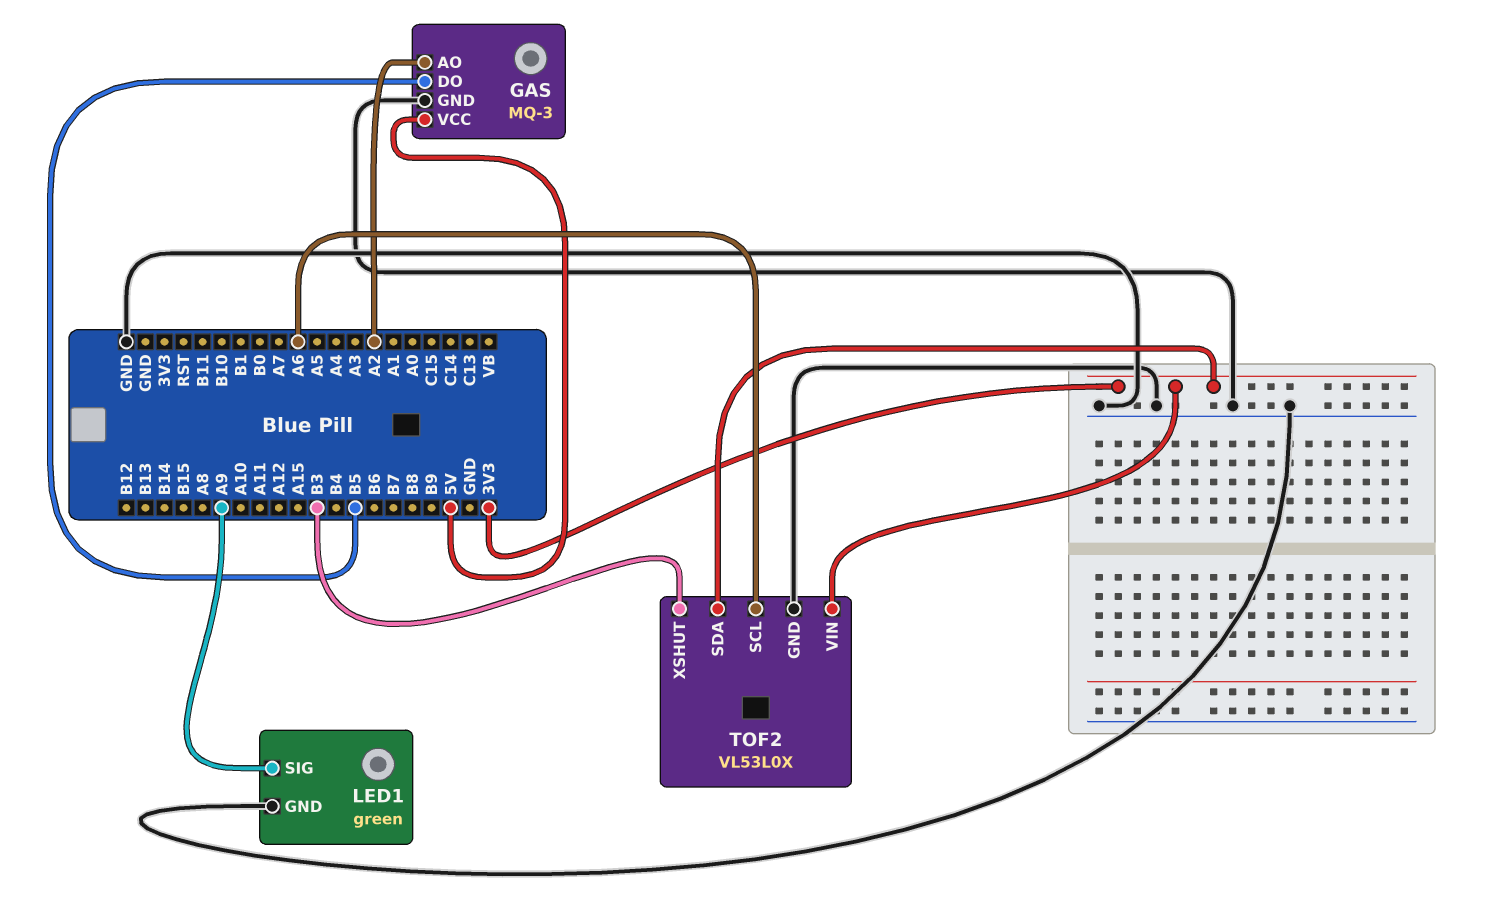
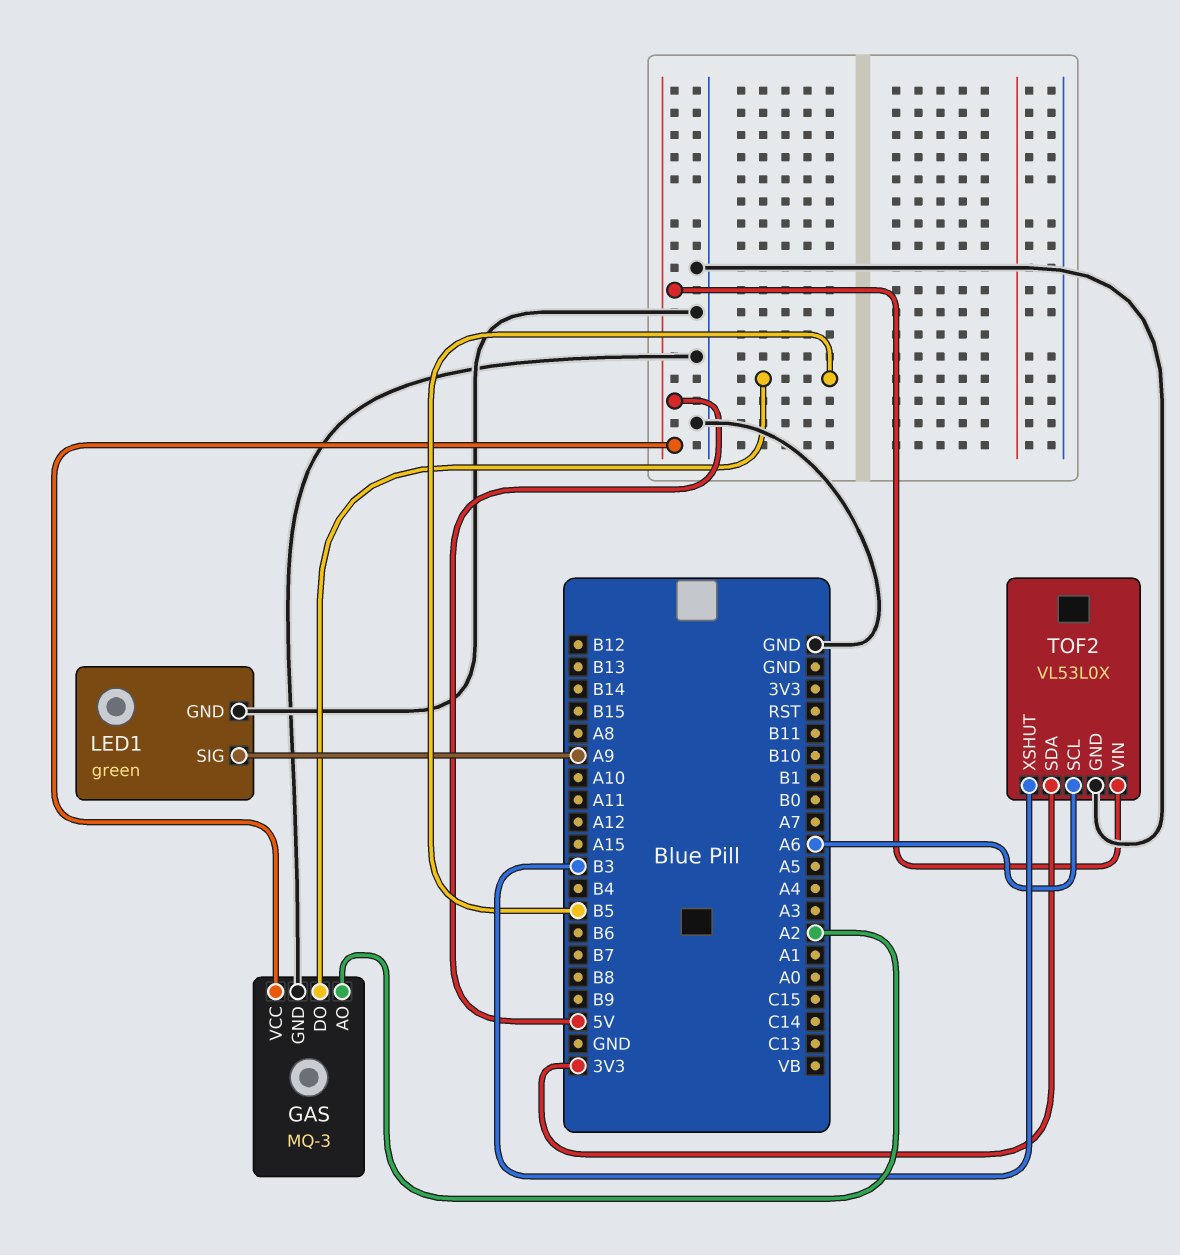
TOF2 pin VIN: 3V3 -> 5V

